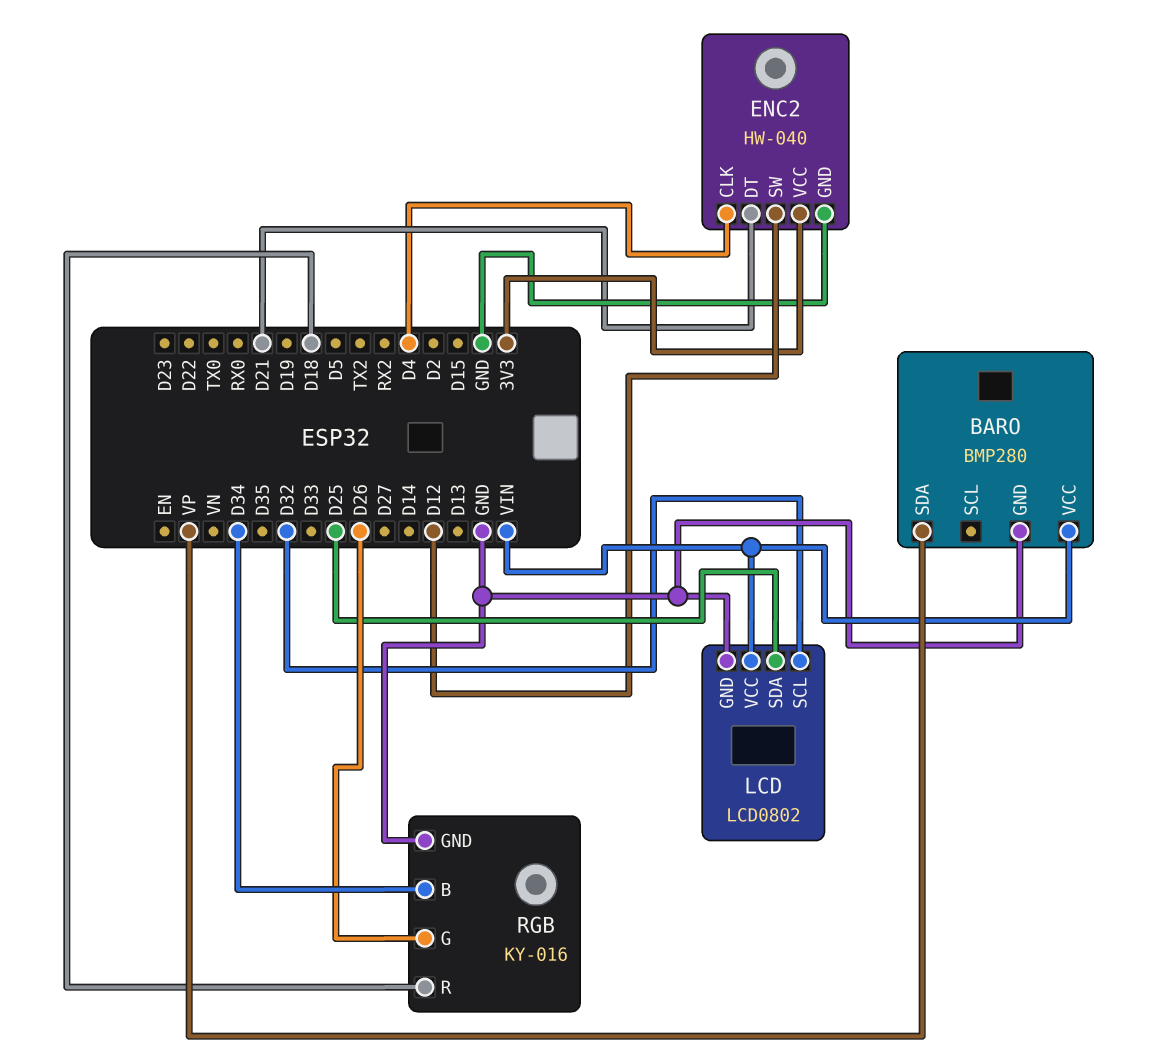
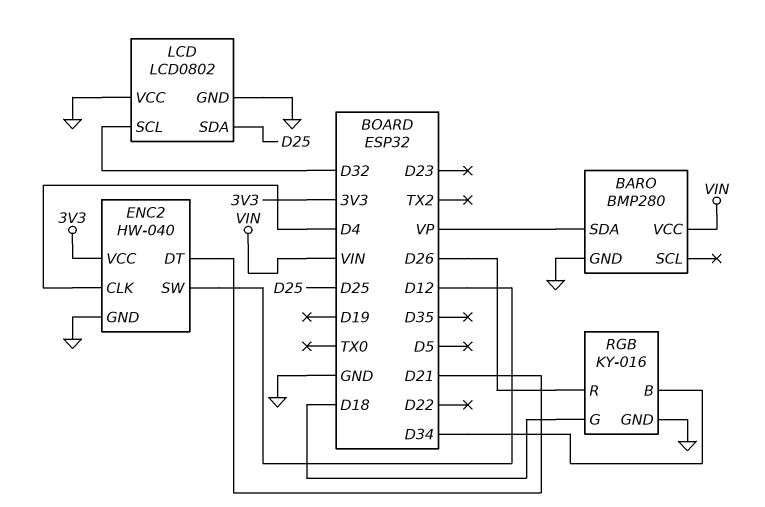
LCD pin VCC: VIN -> GND
RGB pin G: D26 -> D18
RGB pin R: D18 -> D26

